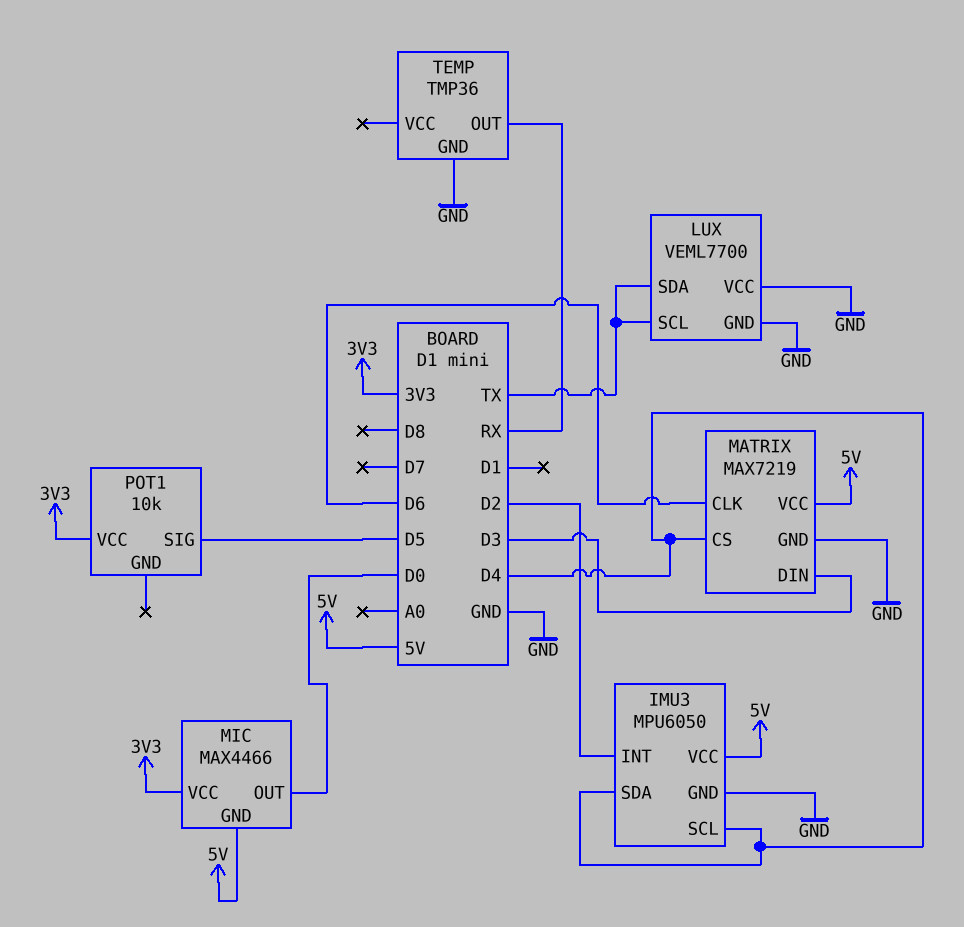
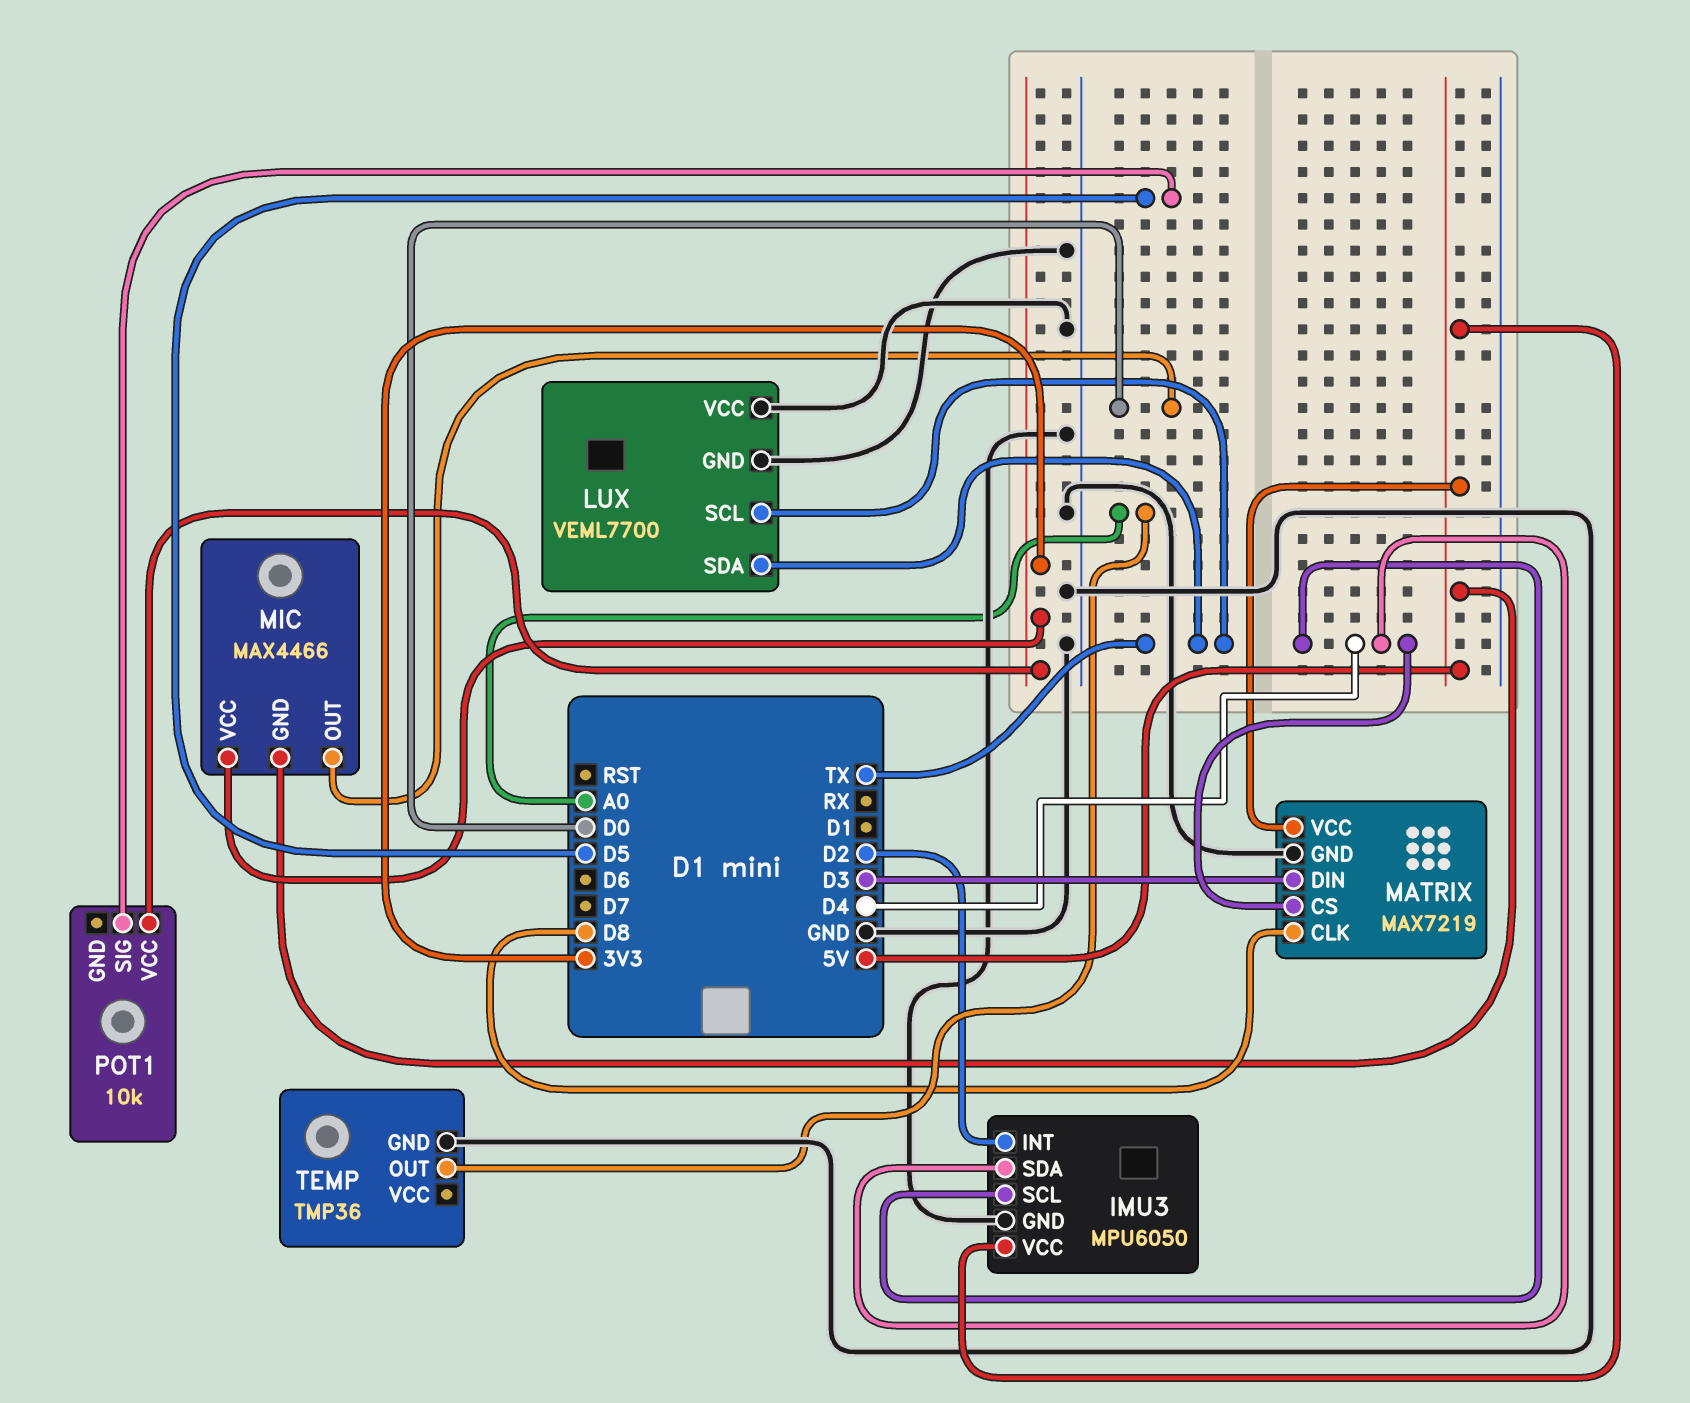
MATRIX pin CLK: D6 -> D8
TEMP pin OUT: RX -> A0

